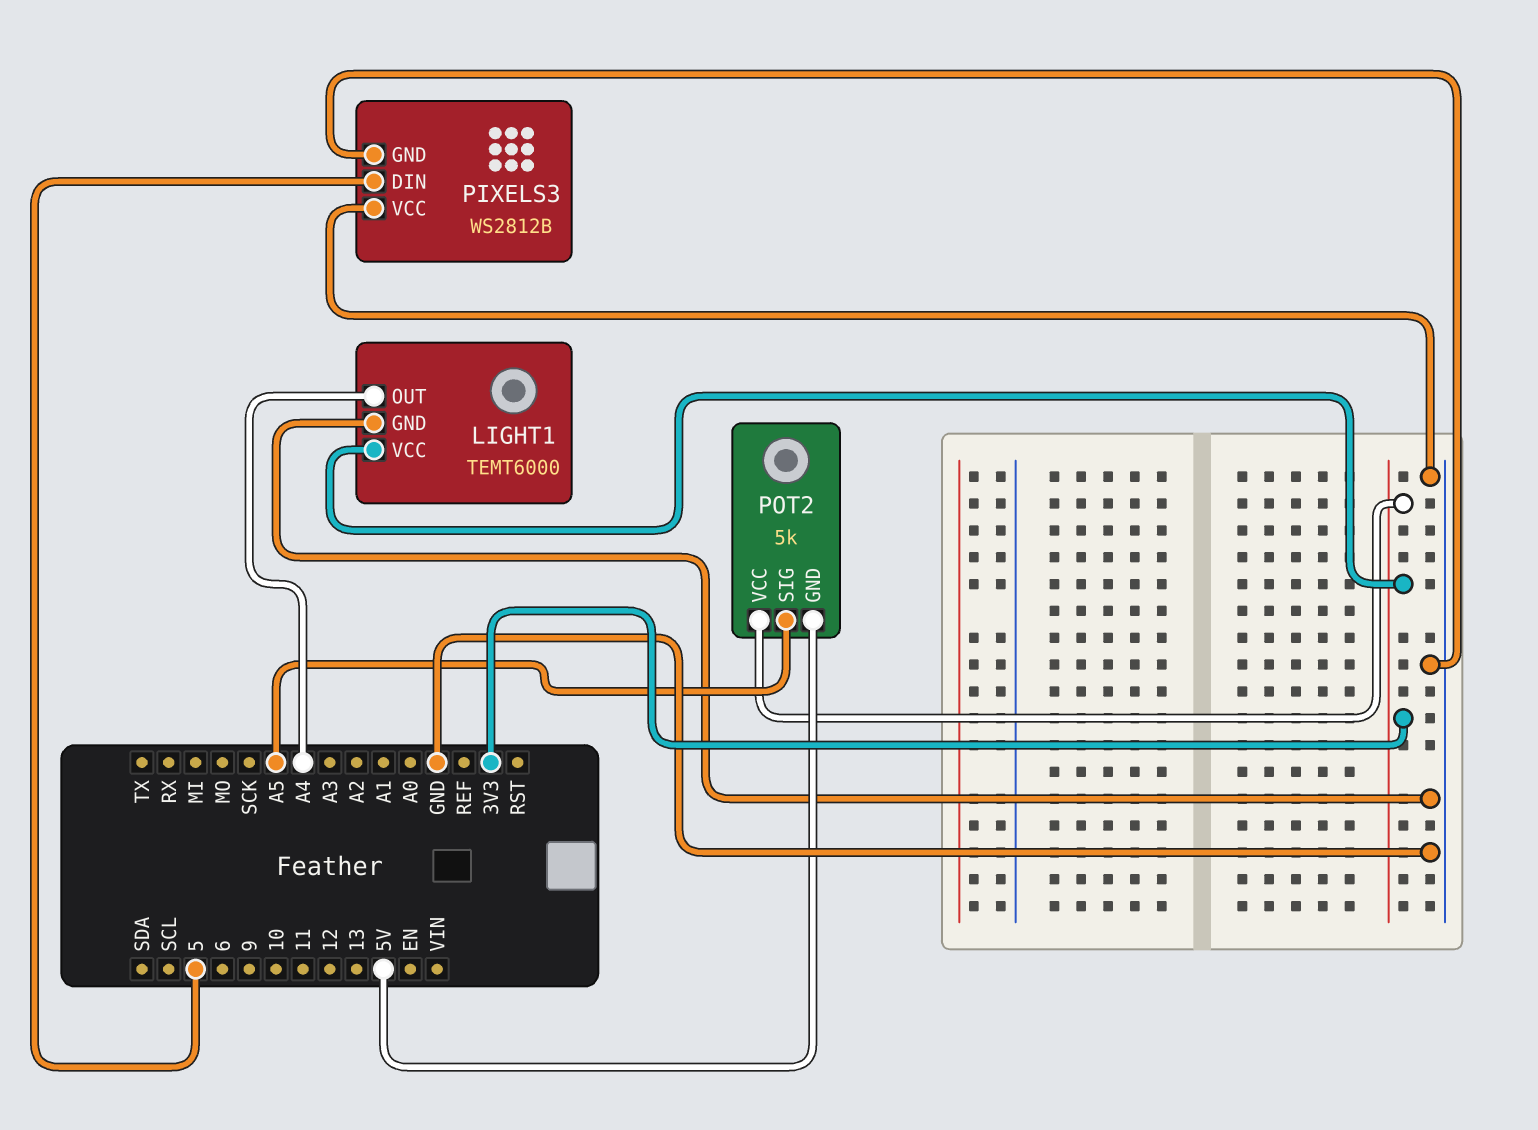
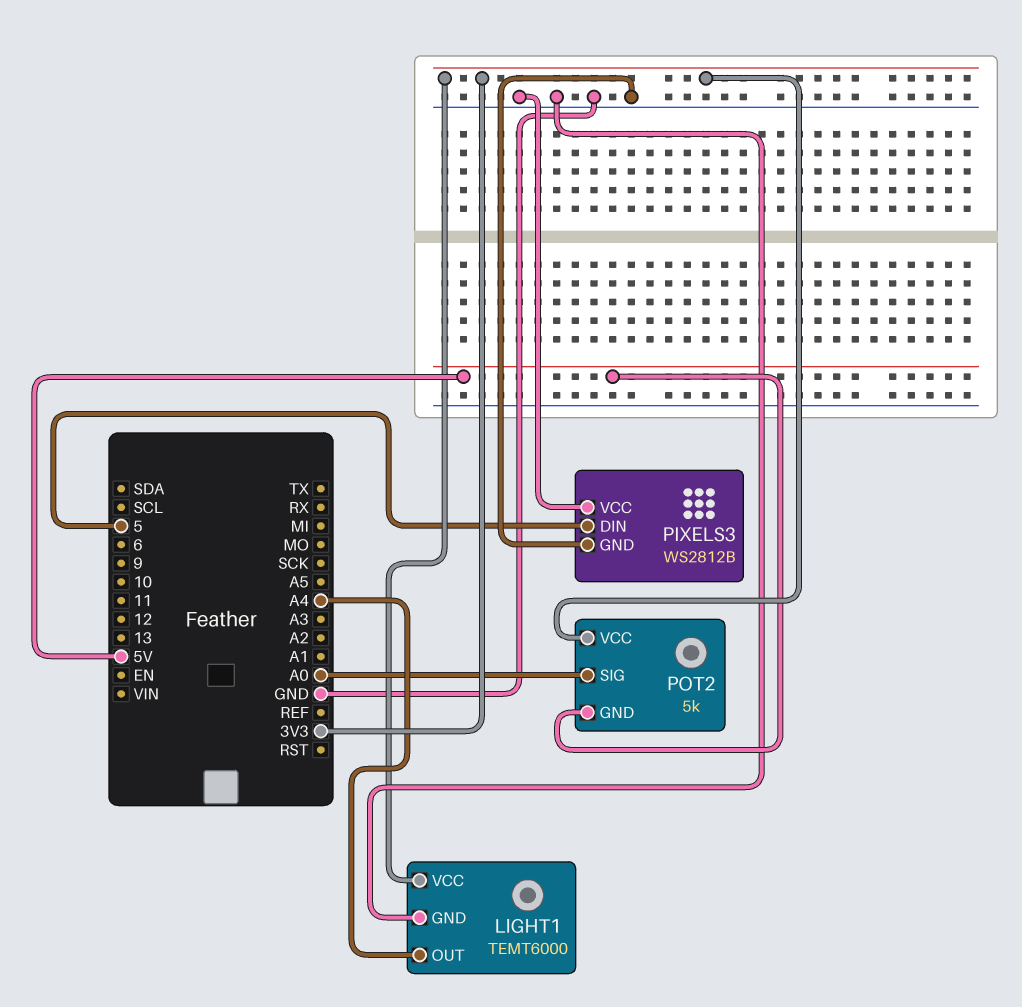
POT2 pin SIG: A5 -> A0

